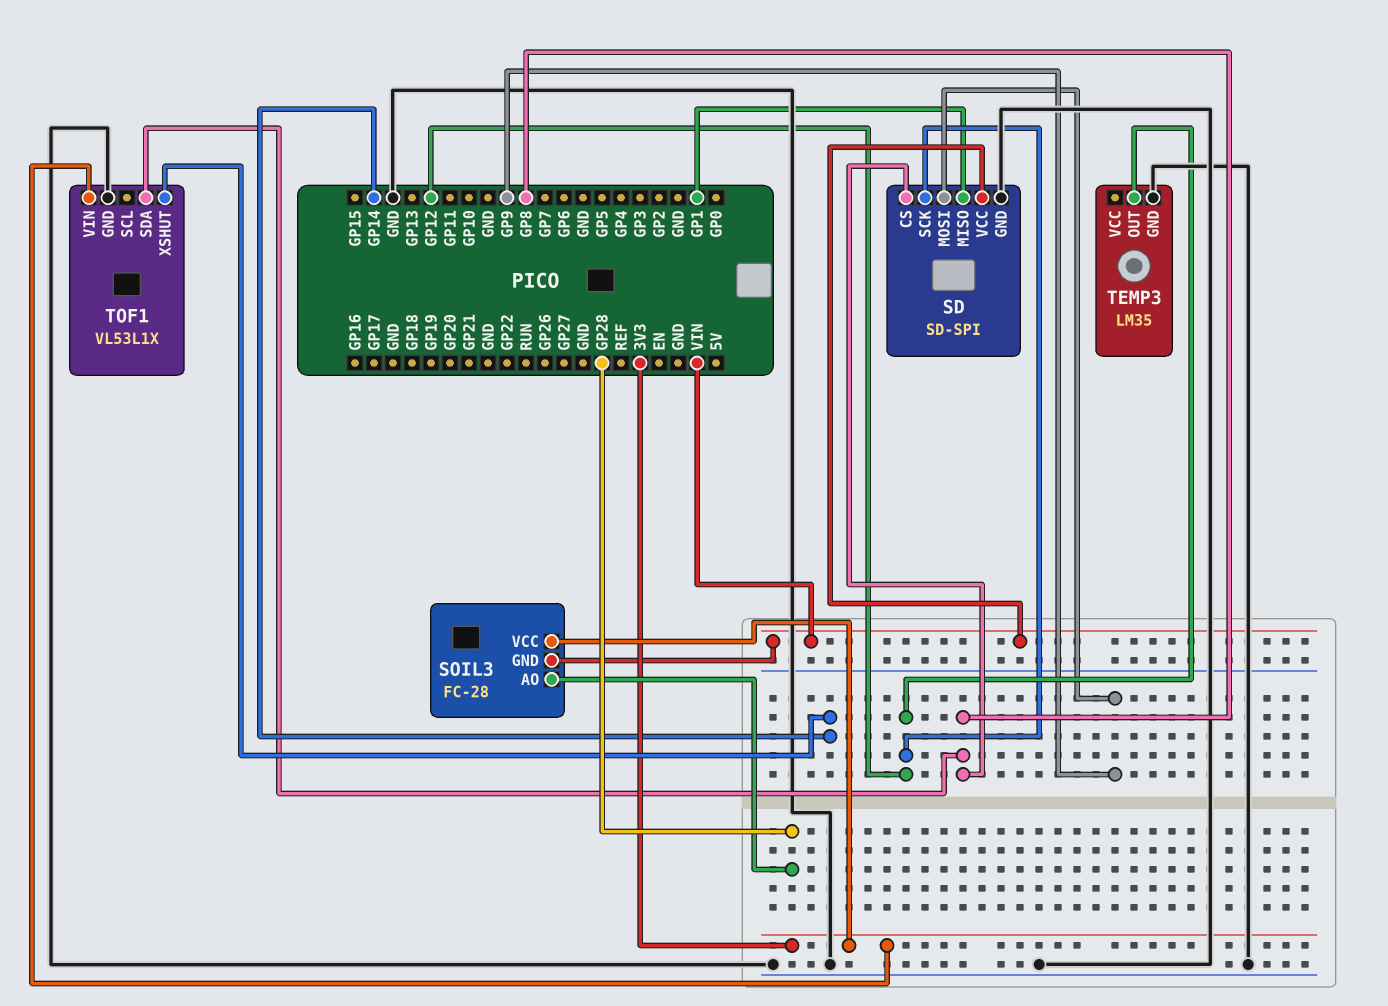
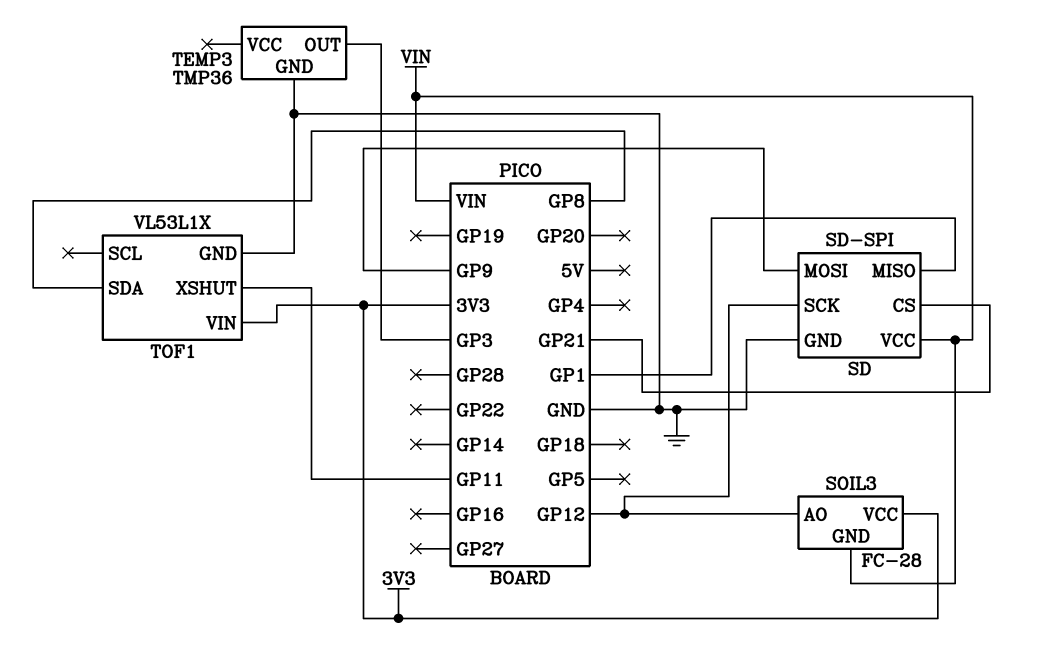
SD pin CS: GP8 -> GP21
SOIL3 pin AO: GP28 -> GP12
TEMP3: LM35 -> TMP36
TEMP3 pin OUT: GP12 -> GP3
TOF1 pin XSHUT: GP14 -> GP11

